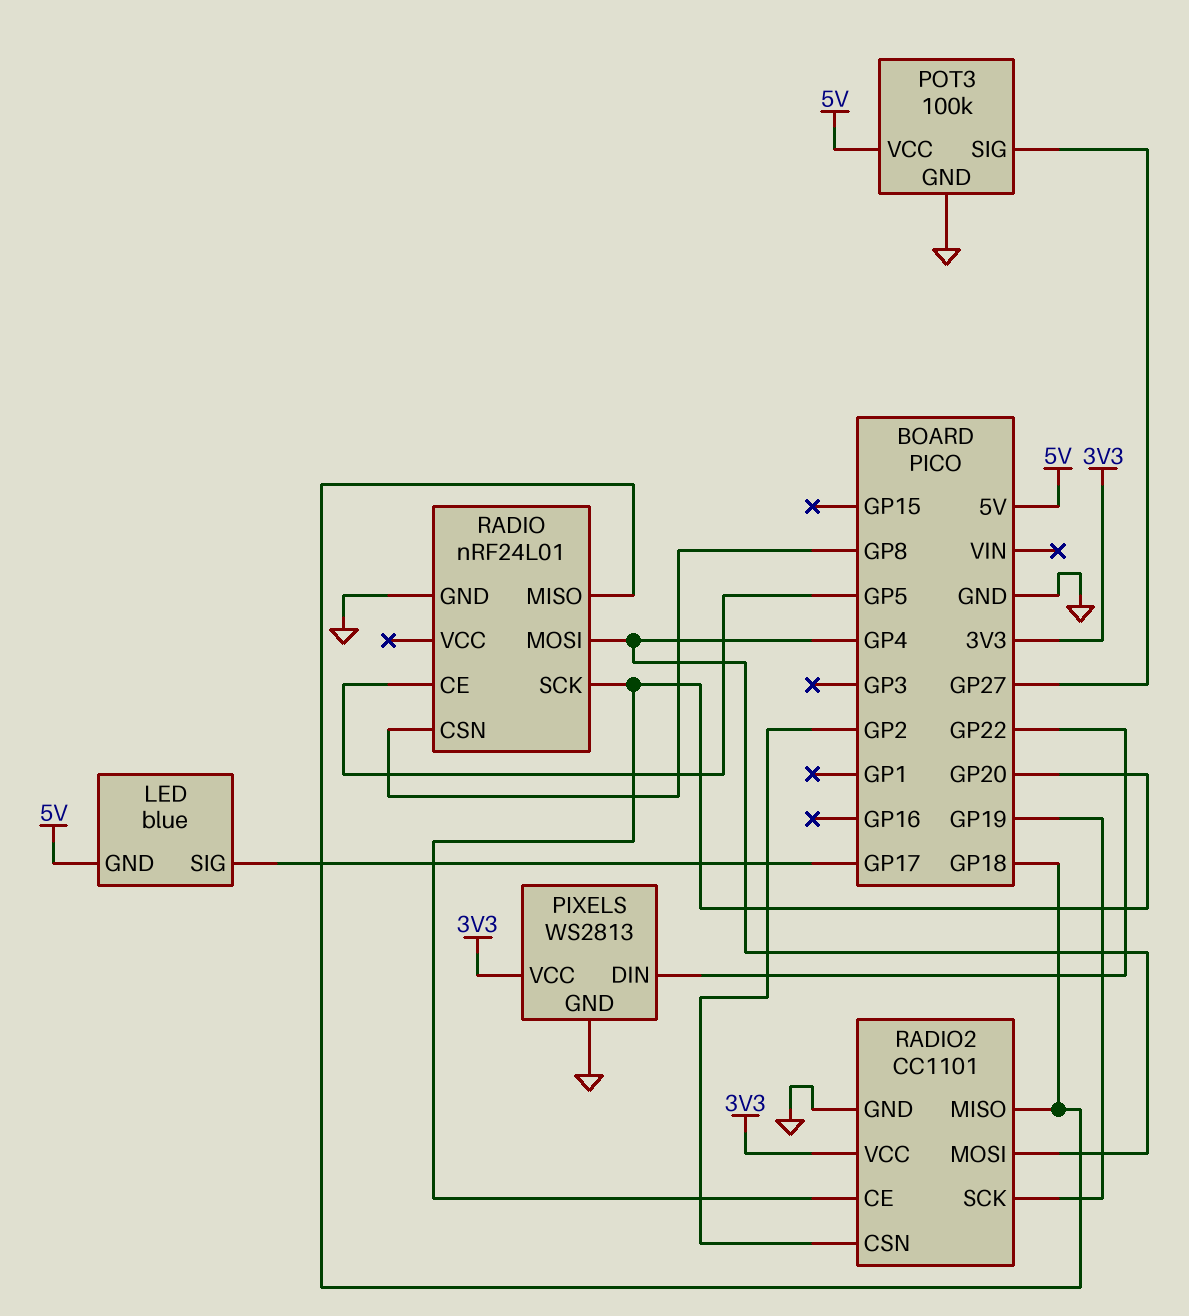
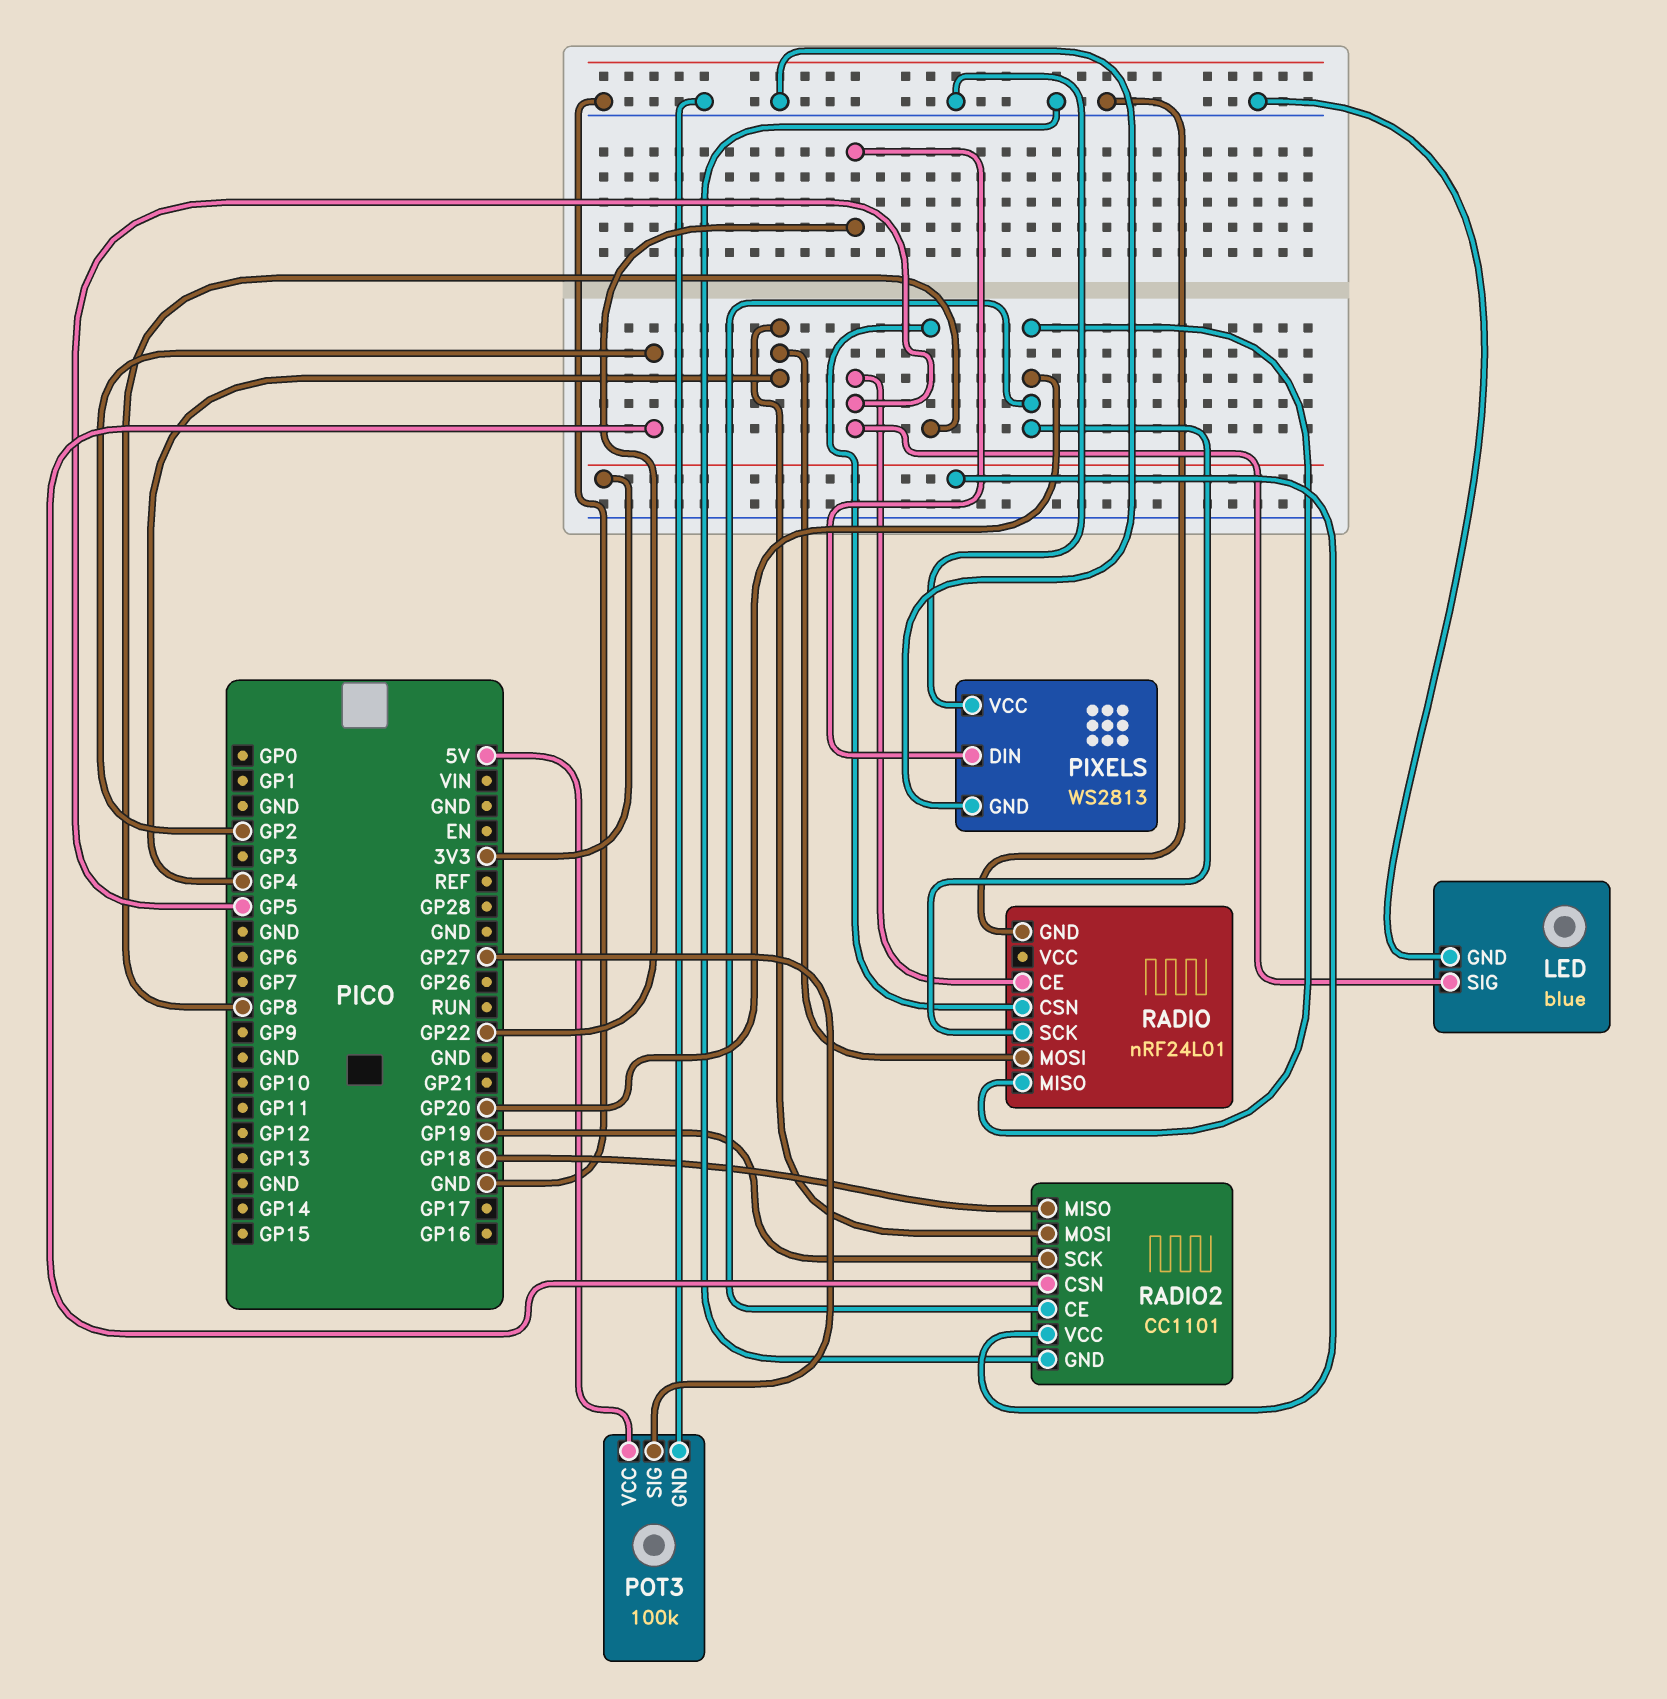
LED pin GND: 5V -> GND
LED pin SIG: GP17 -> GP5
PIXELS pin VCC: 3V3 -> GND
RADIO pin MISO: GP18 -> GP20

